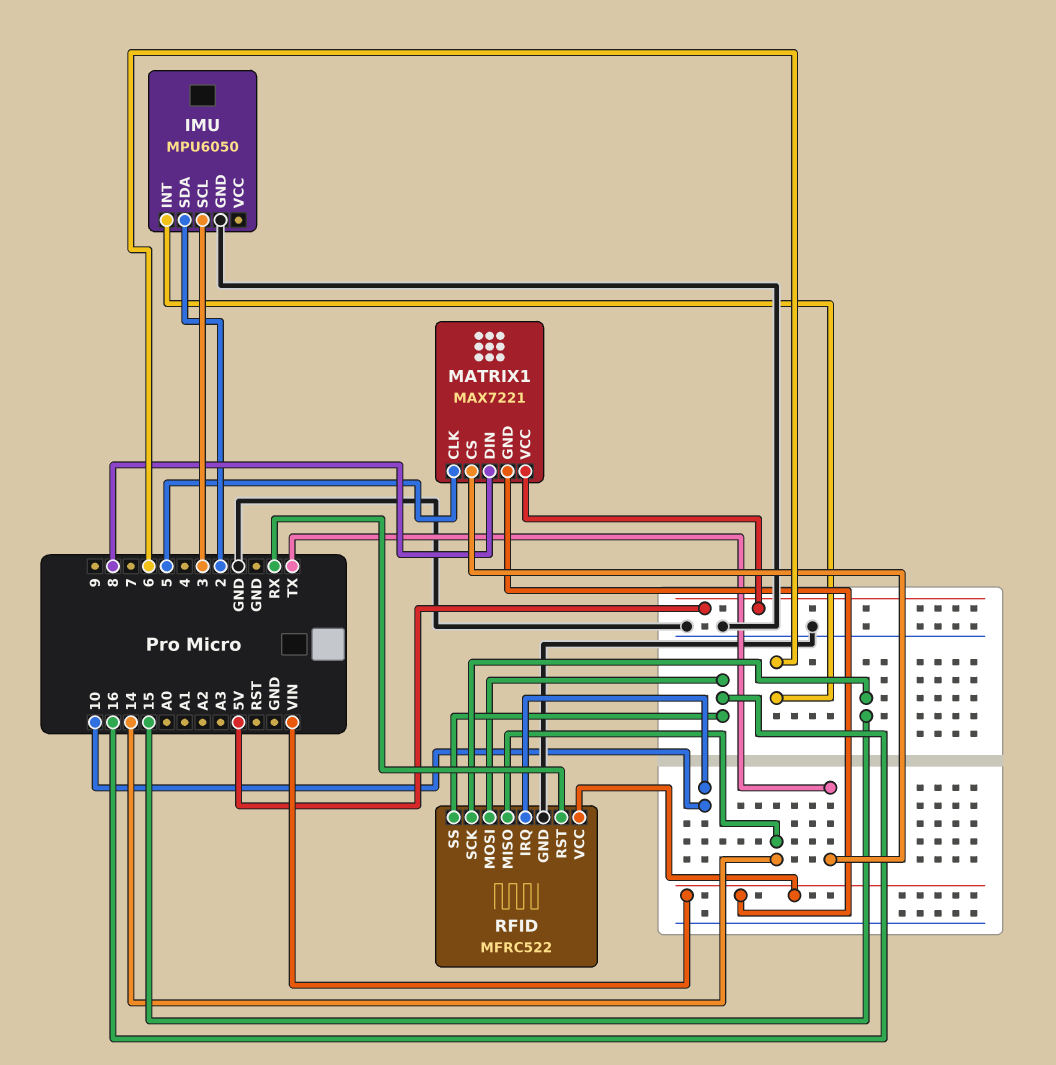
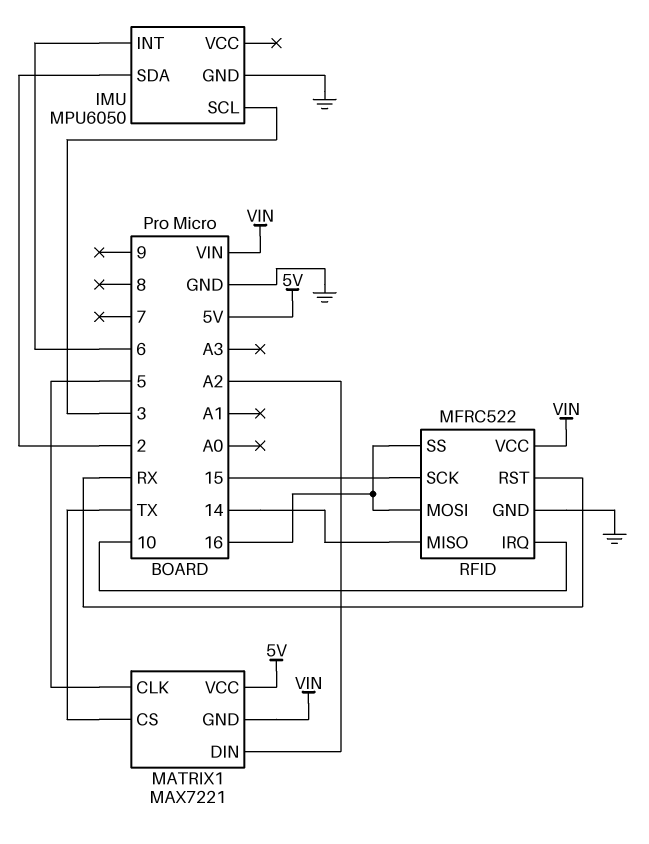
MATRIX1 pin DIN: 8 -> A2

